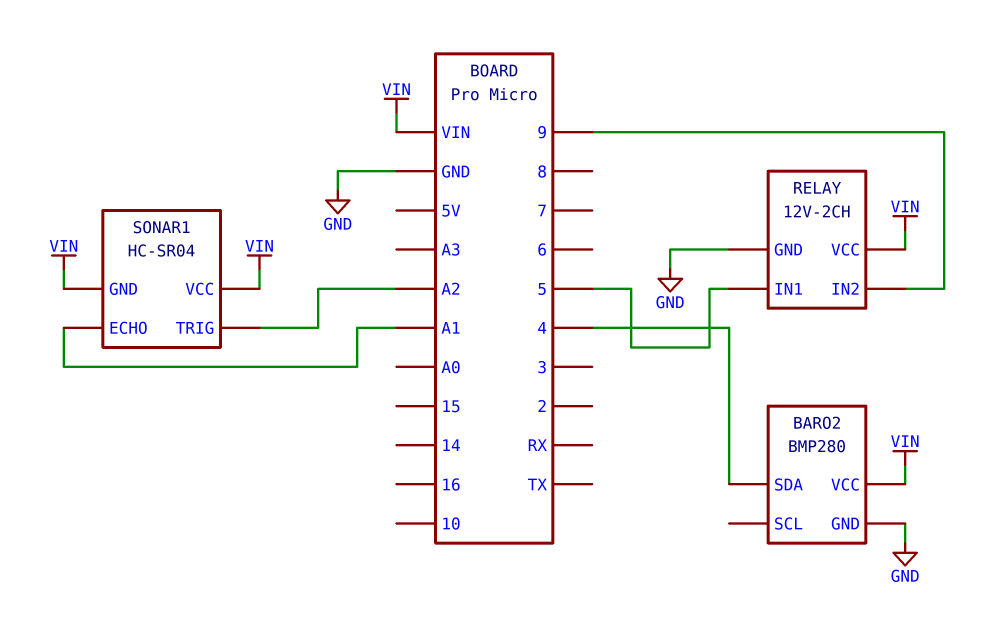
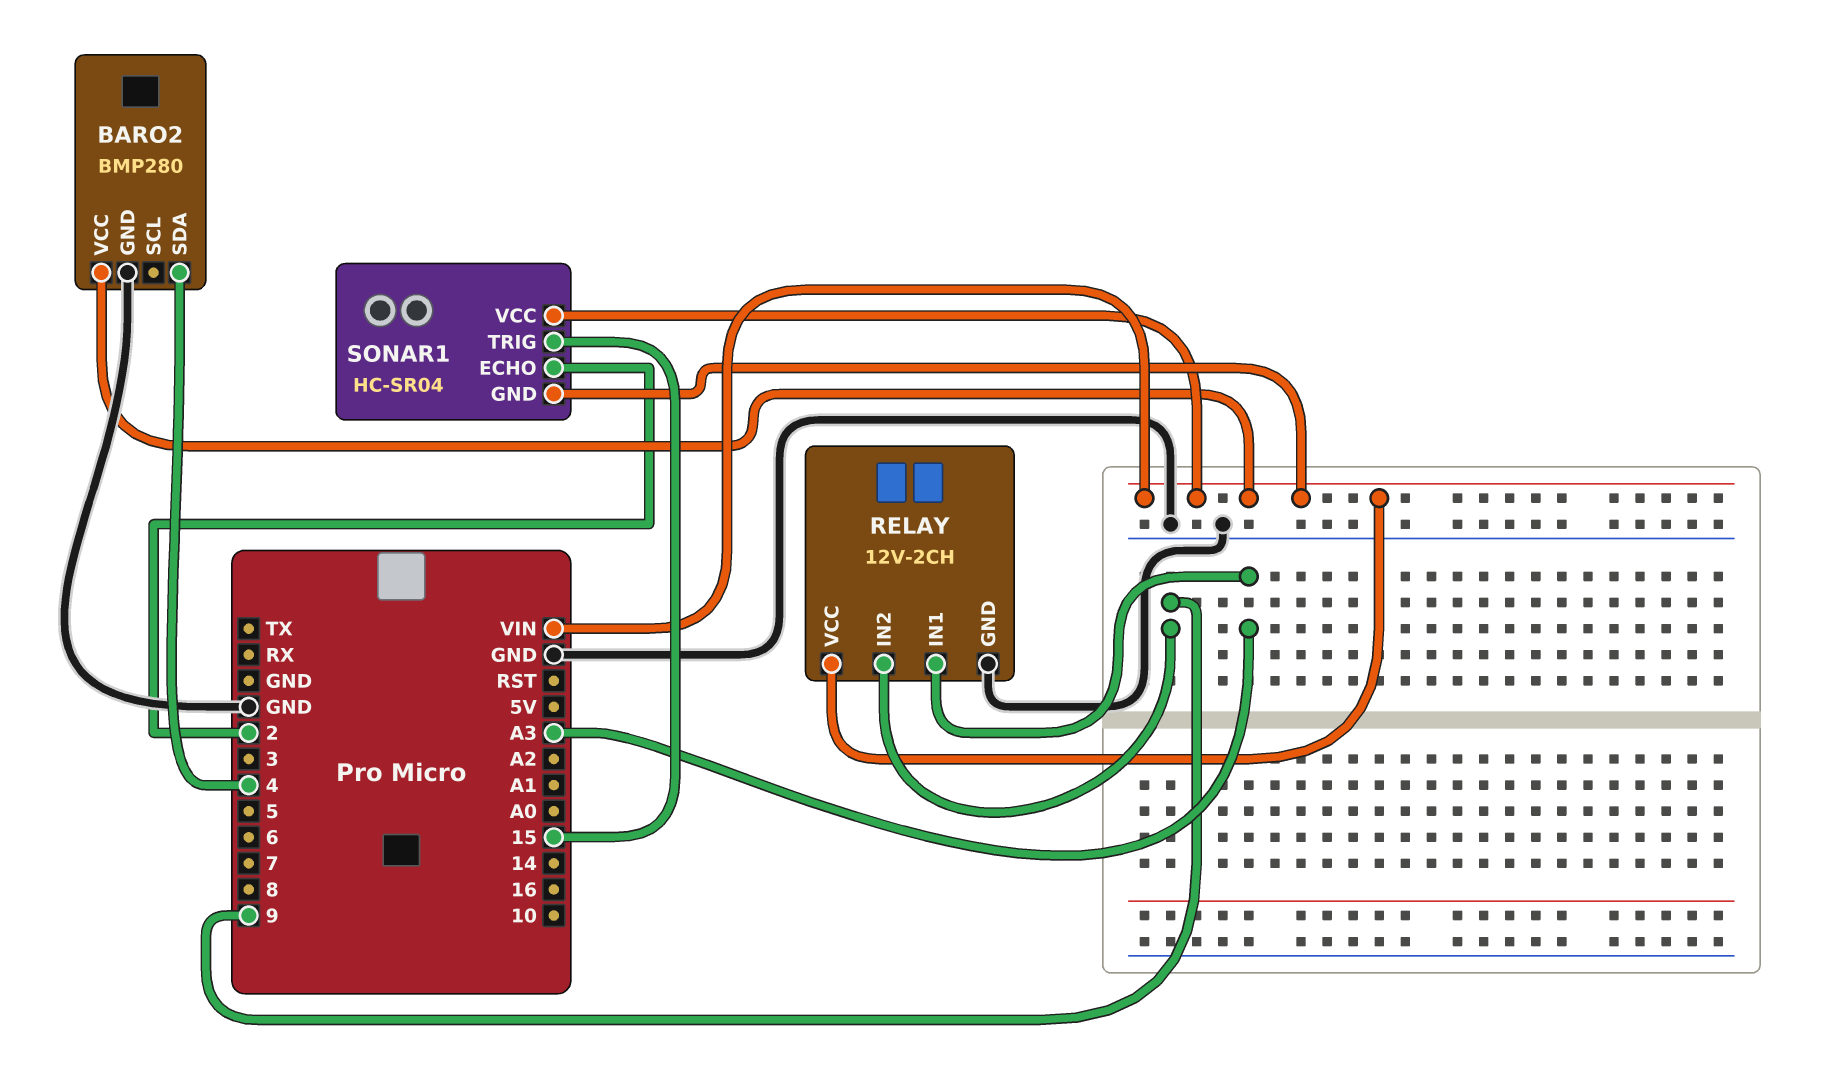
RELAY pin IN1: 5 -> A3
SONAR1 pin ECHO: A1 -> 2
SONAR1 pin TRIG: A2 -> 15

